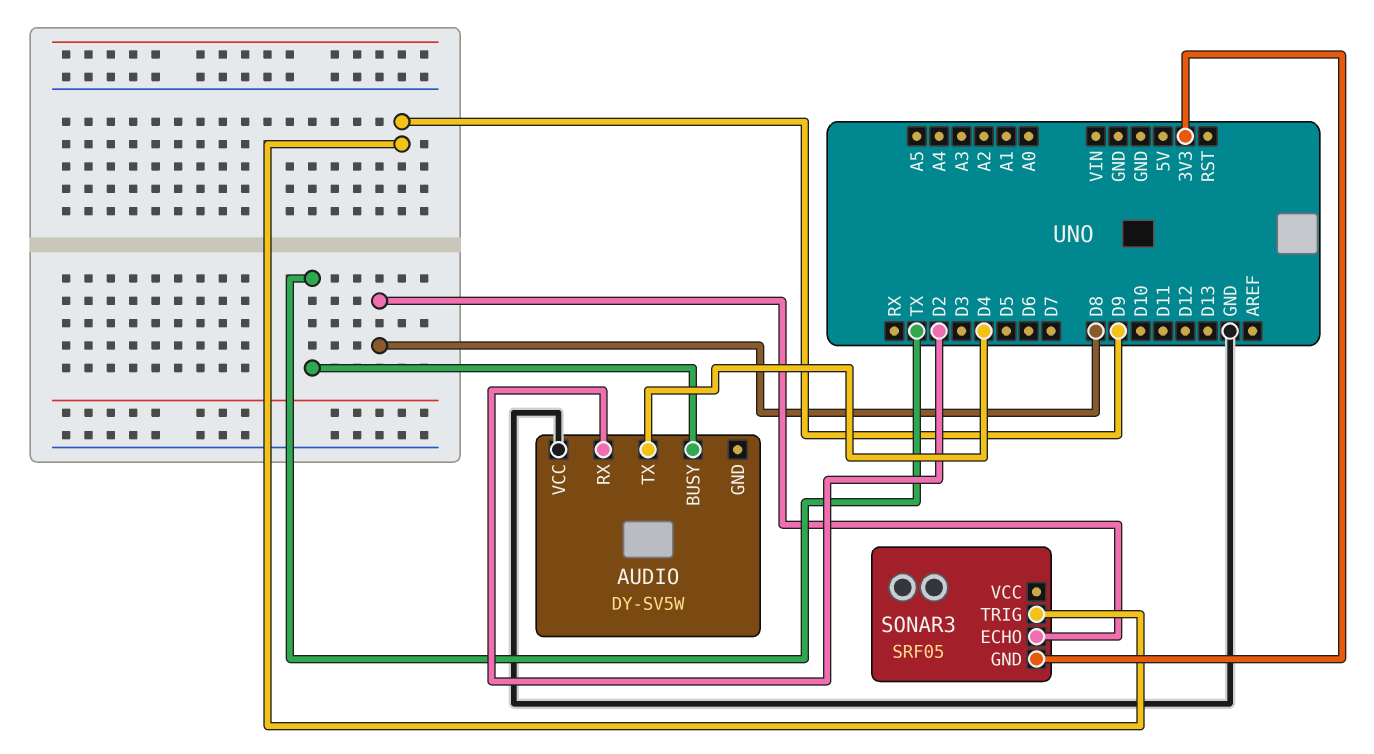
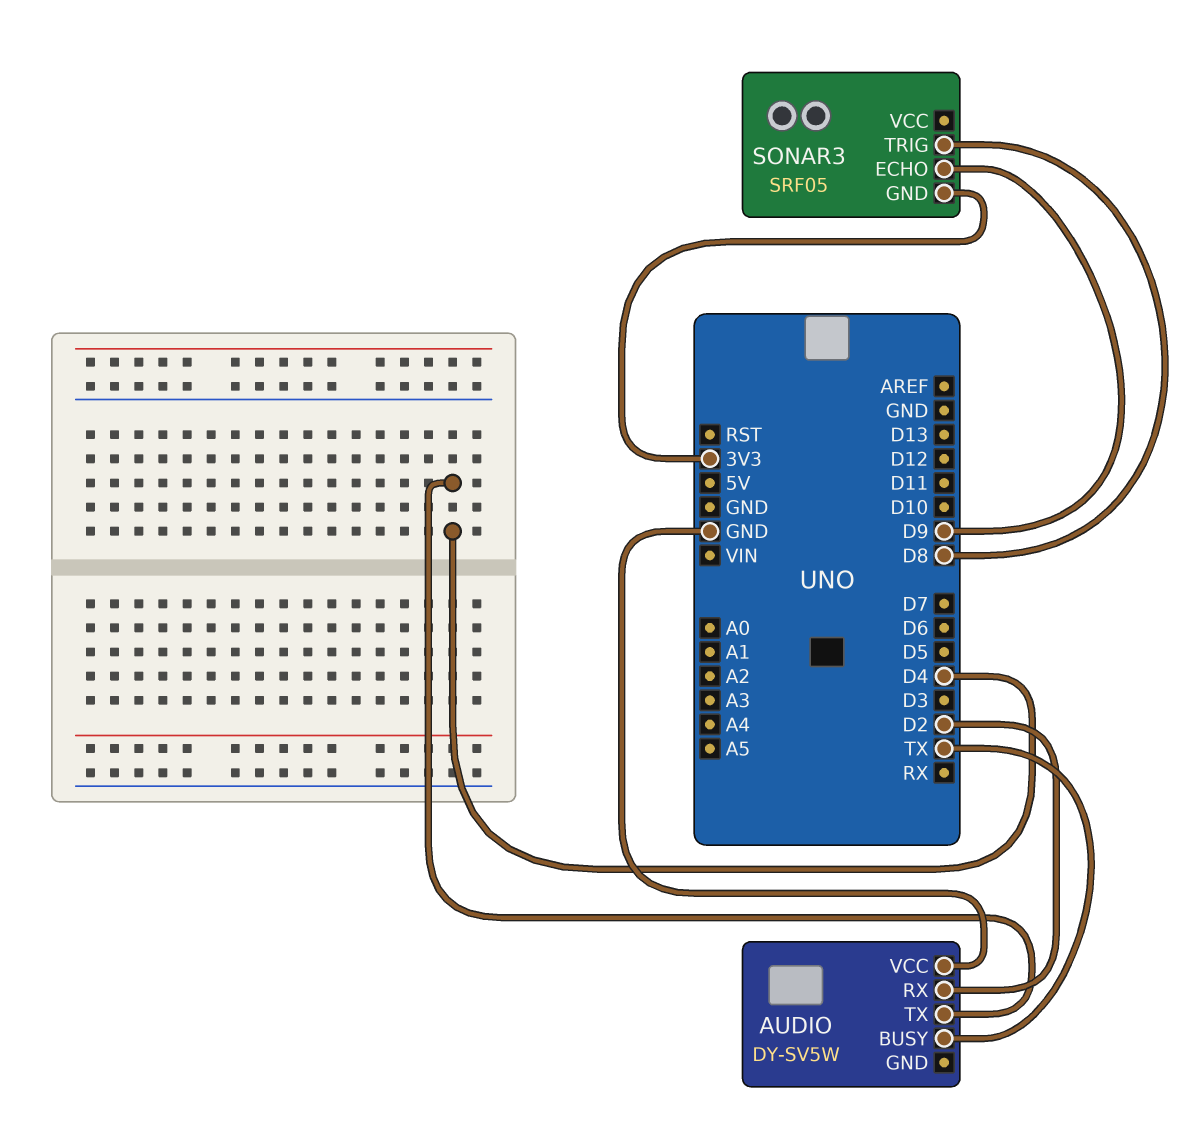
SONAR3 pin ECHO: D8 -> D9
SONAR3 pin TRIG: D9 -> D8

